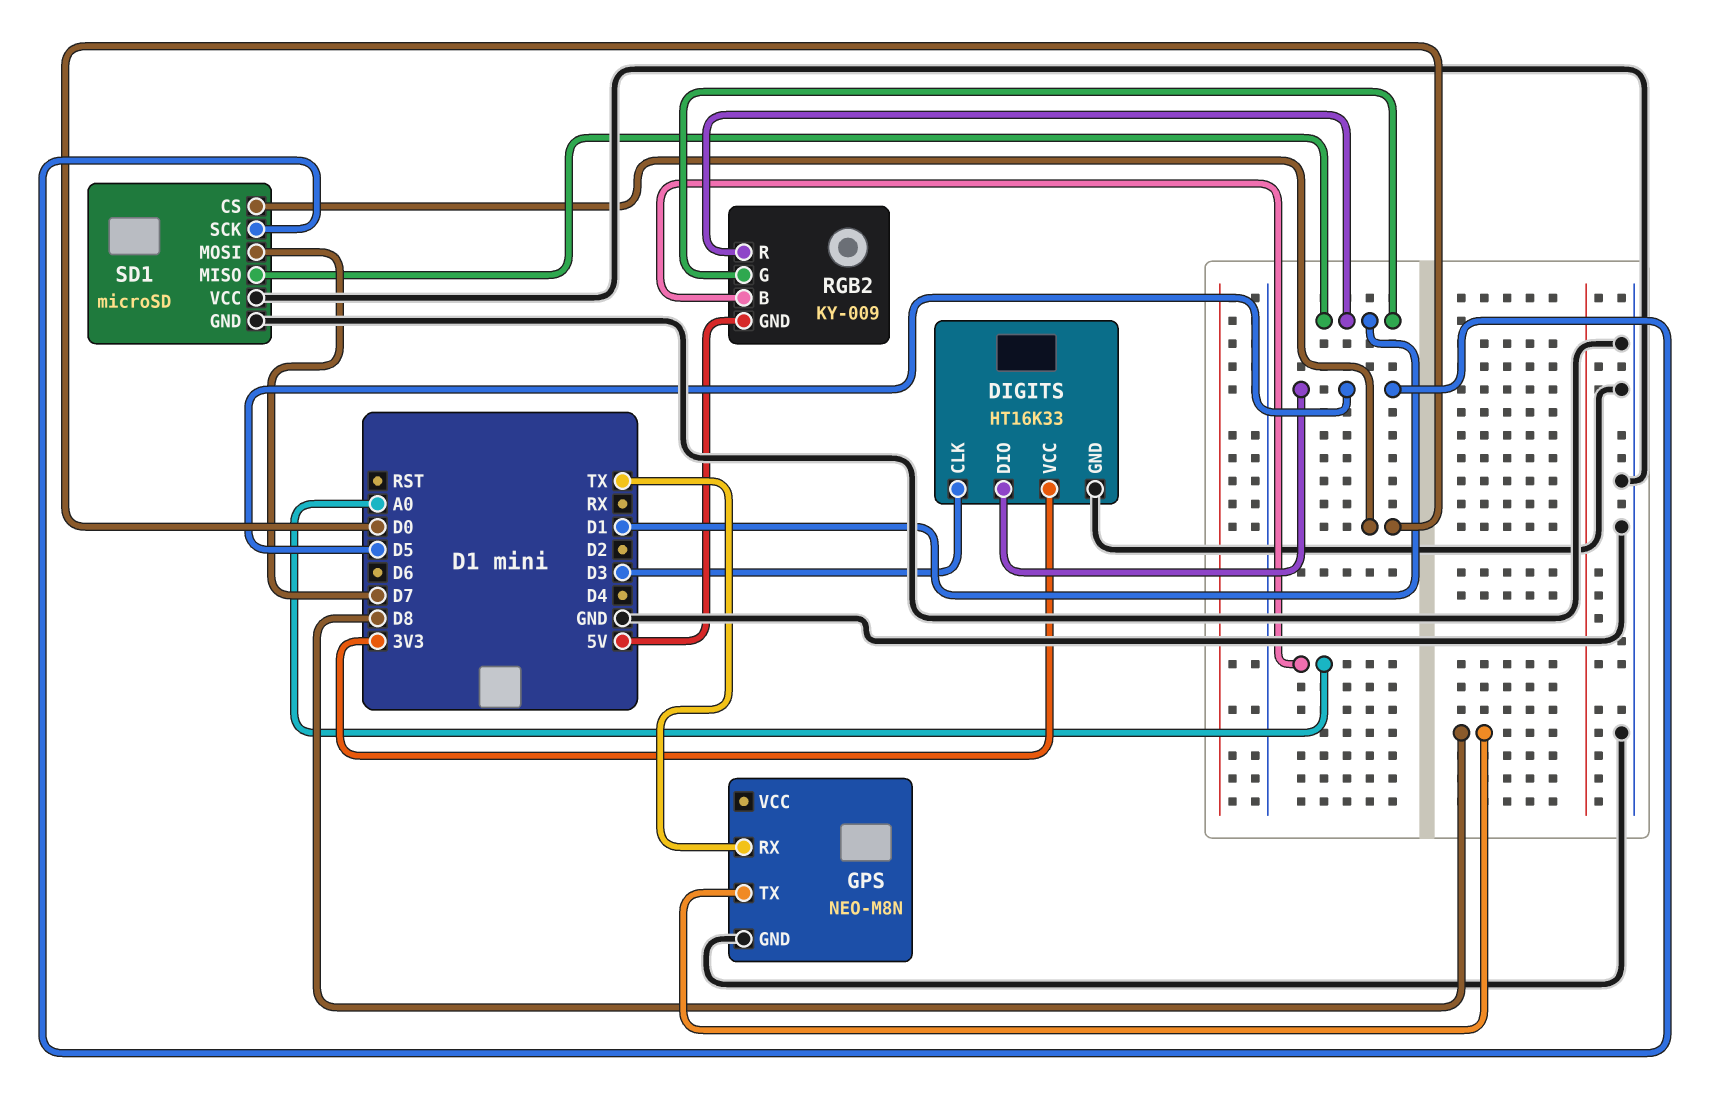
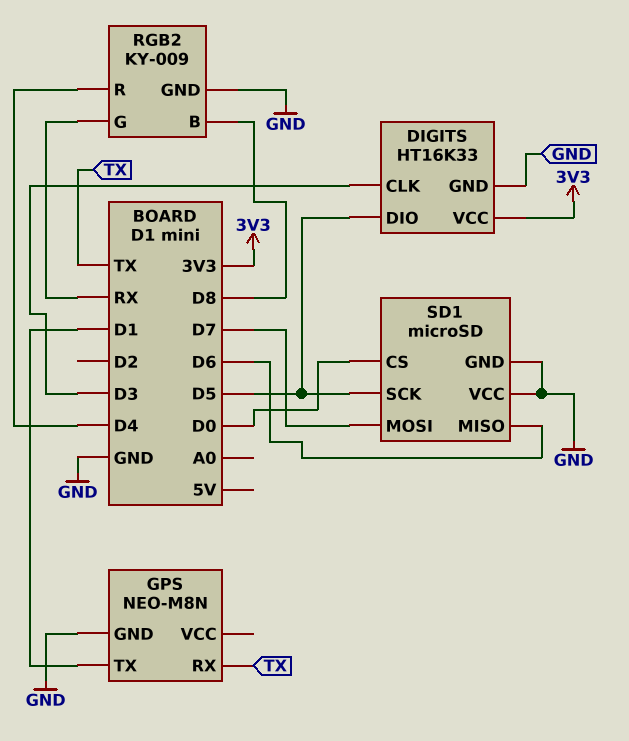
GPS pin TX: D8 -> D1
RGB2 pin B: A0 -> D8
RGB2 pin G: D1 -> RX
RGB2 pin GND: 5V -> GND
RGB2 pin R: D1 -> D4
SD1 pin MISO: D1 -> D6

